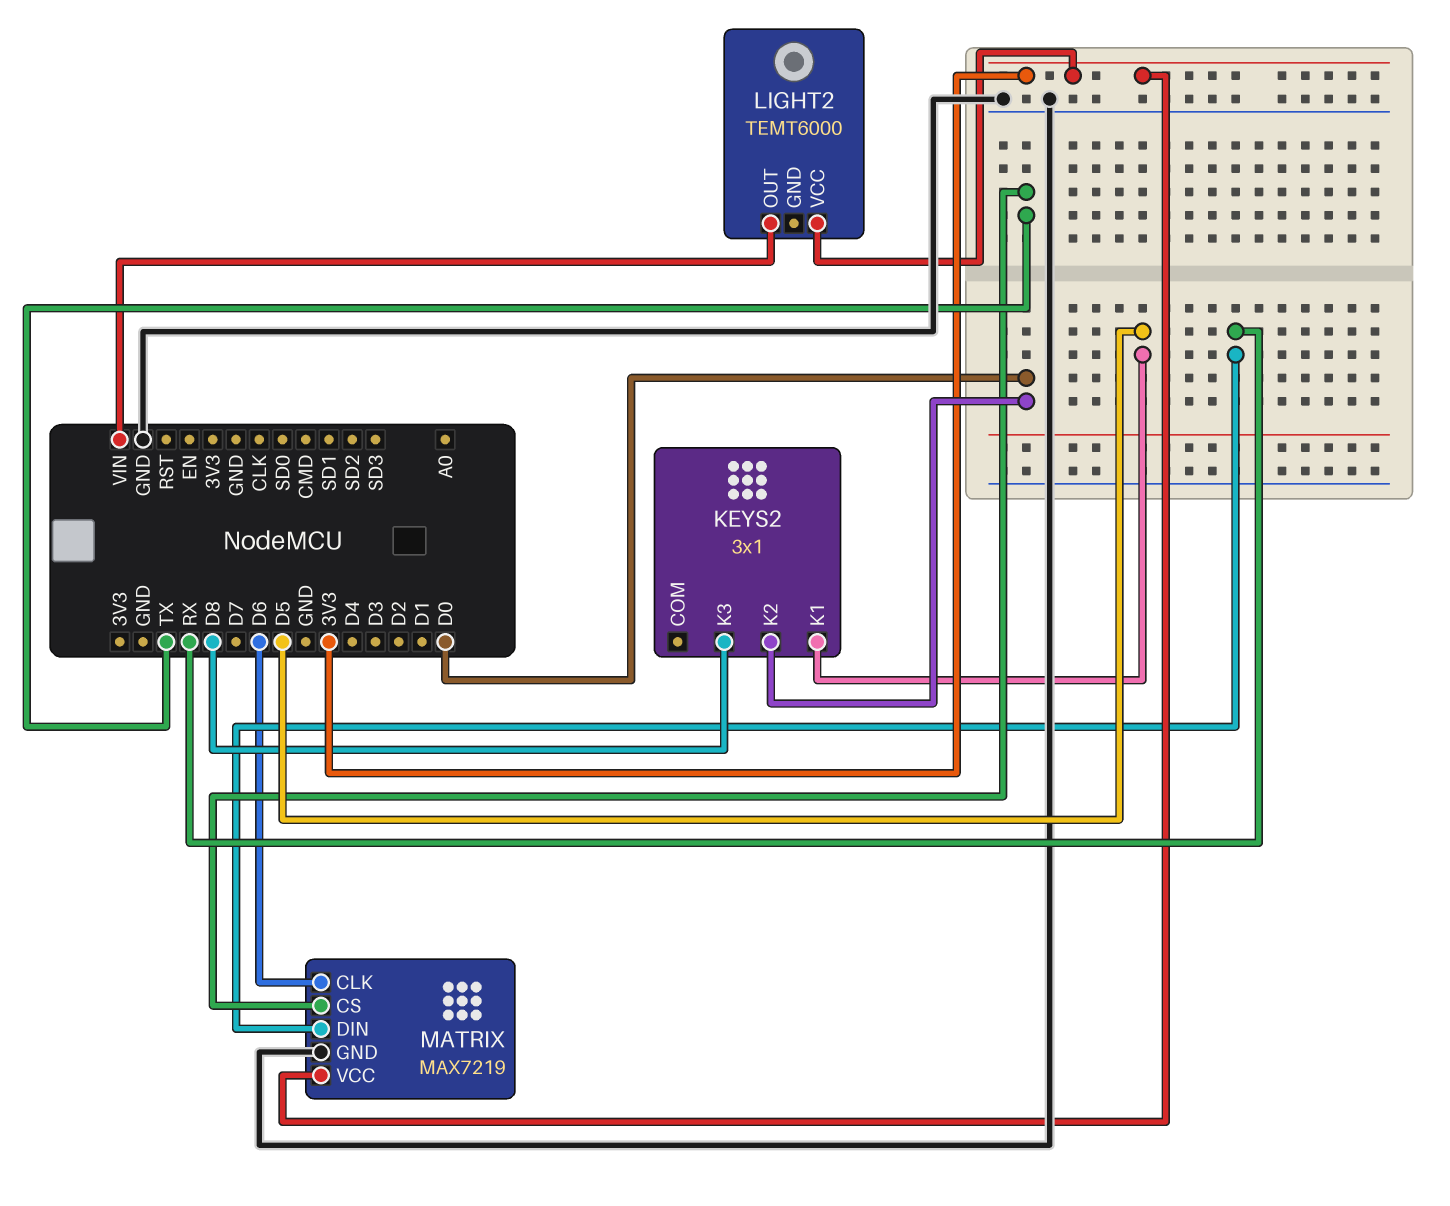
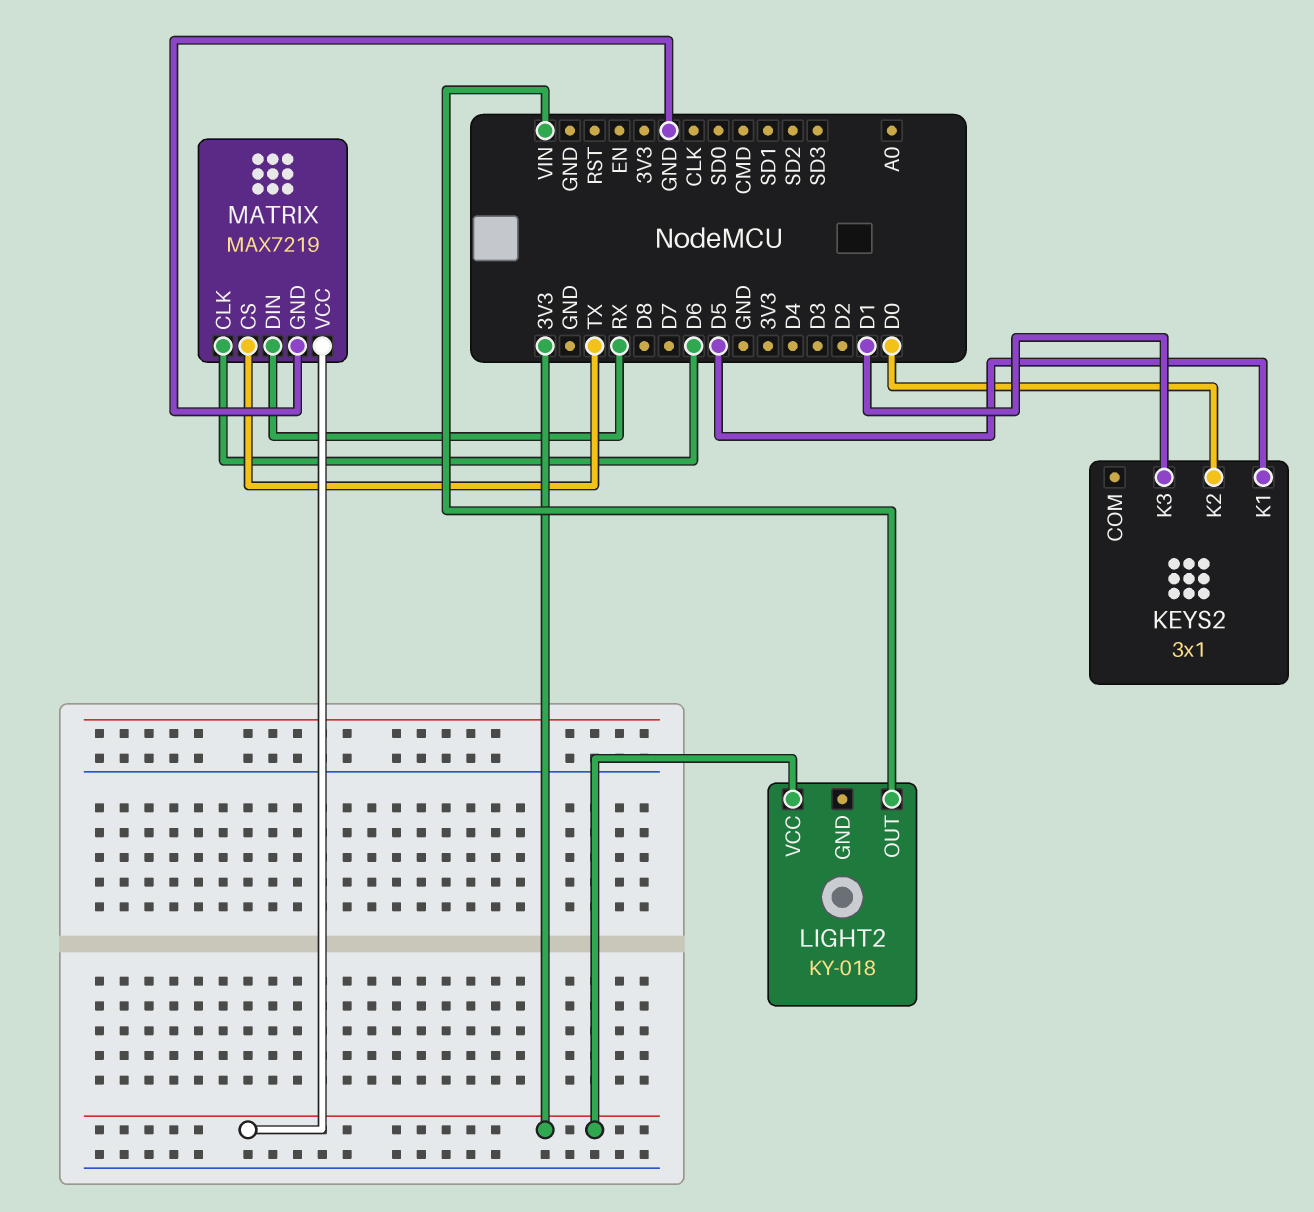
KEYS2 pin K3: D8 -> D1
LIGHT2: TEMT6000 -> KY-018

